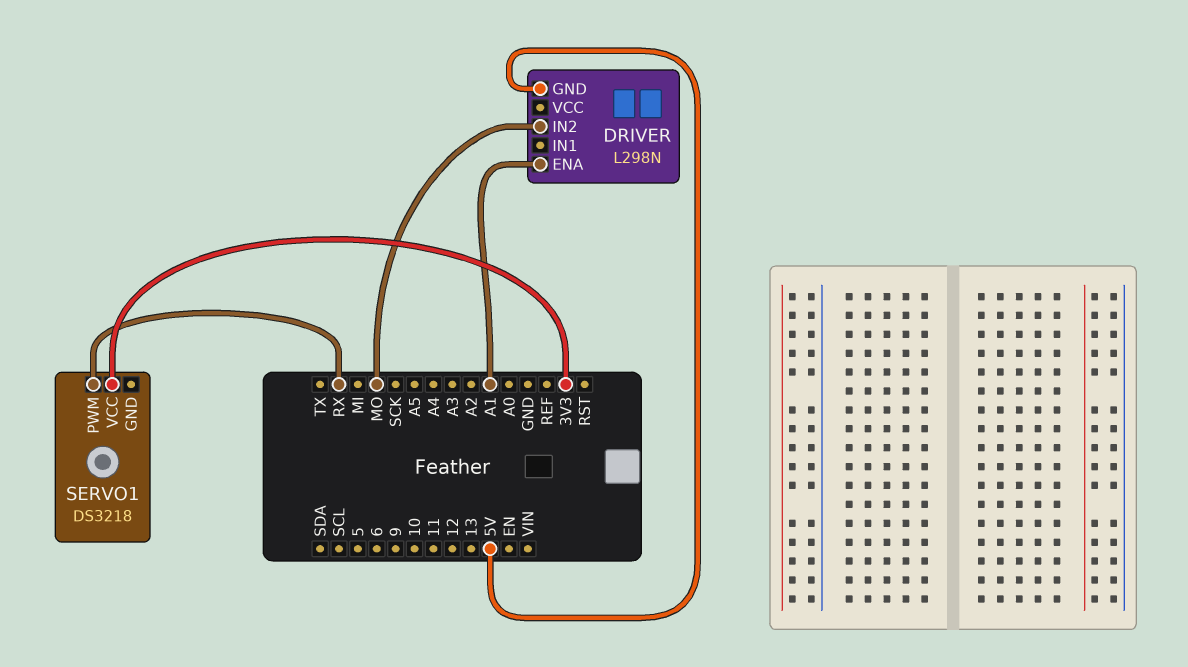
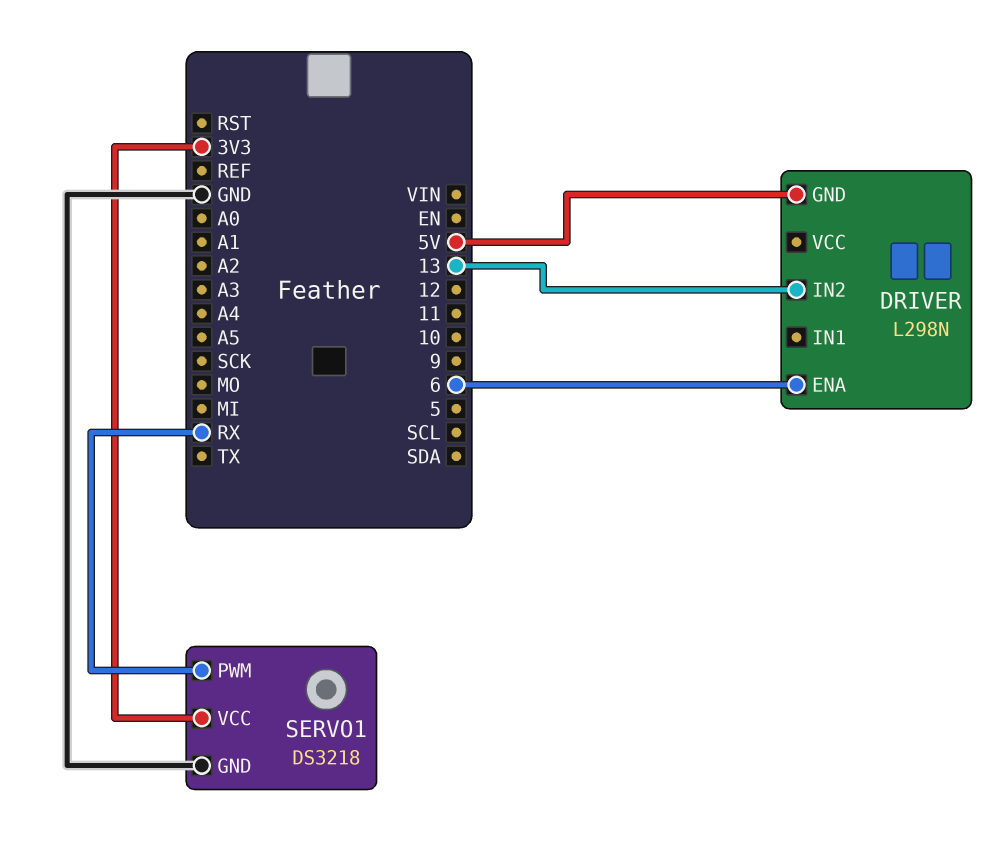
DRIVER pin ENA: A1 -> 6
DRIVER pin IN2: MO -> 13
SERVO1 pin GND: none -> GND

